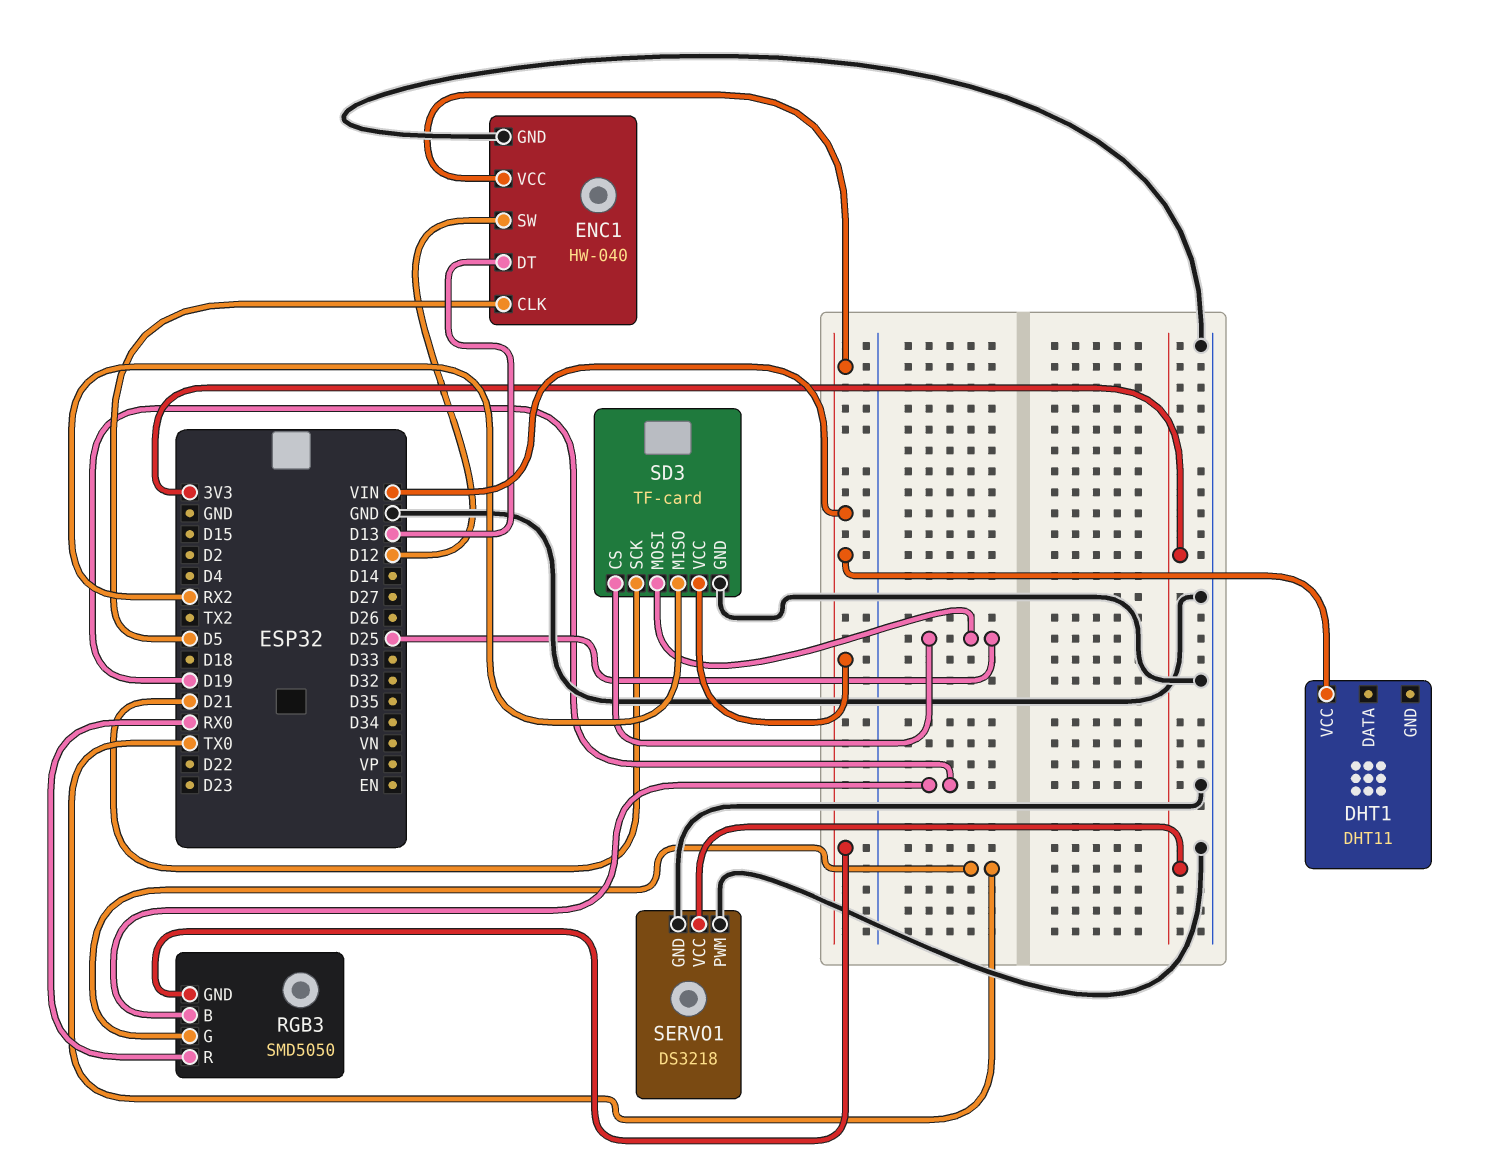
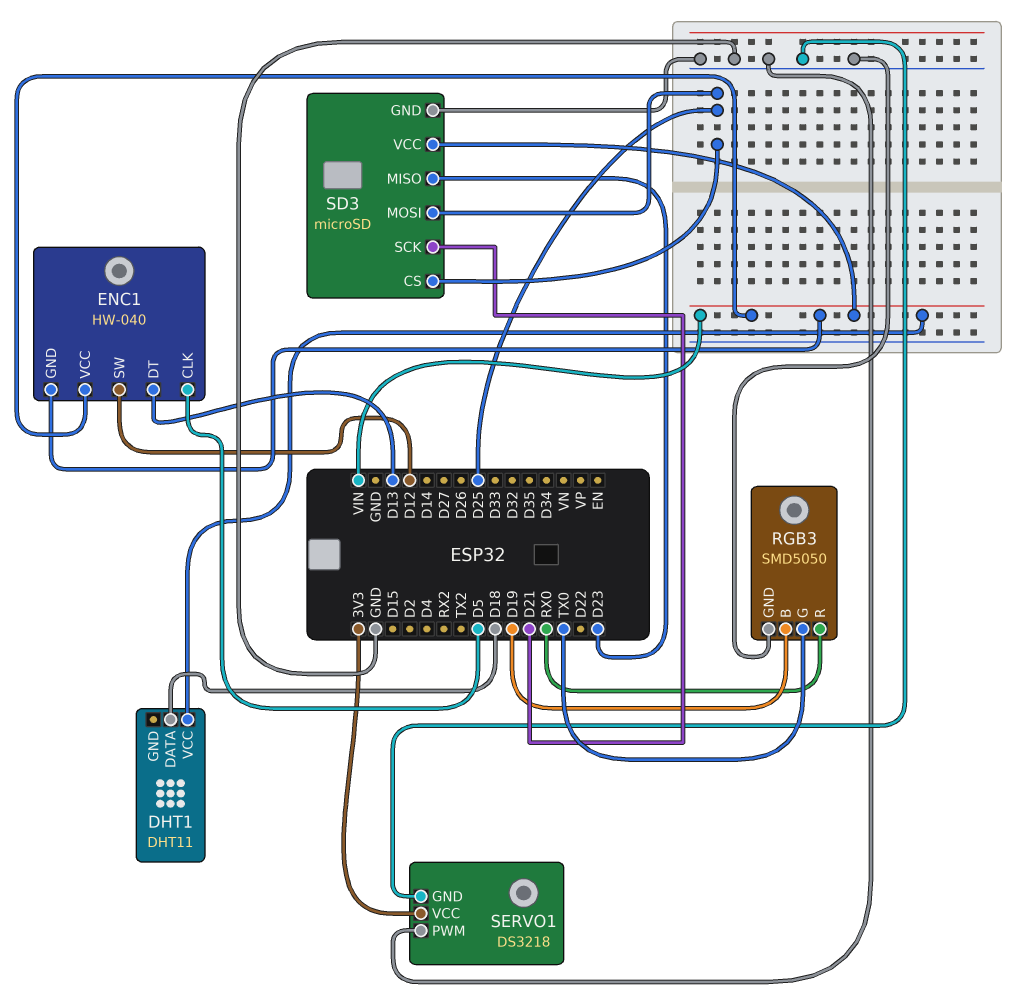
DHT1 pin DATA: none -> D18
ENC1 pin GND: GND -> VIN
RGB3 pin GND: VIN -> GND
SD3: TF-card -> microSD
SD3 pin MISO: RX2 -> D23

